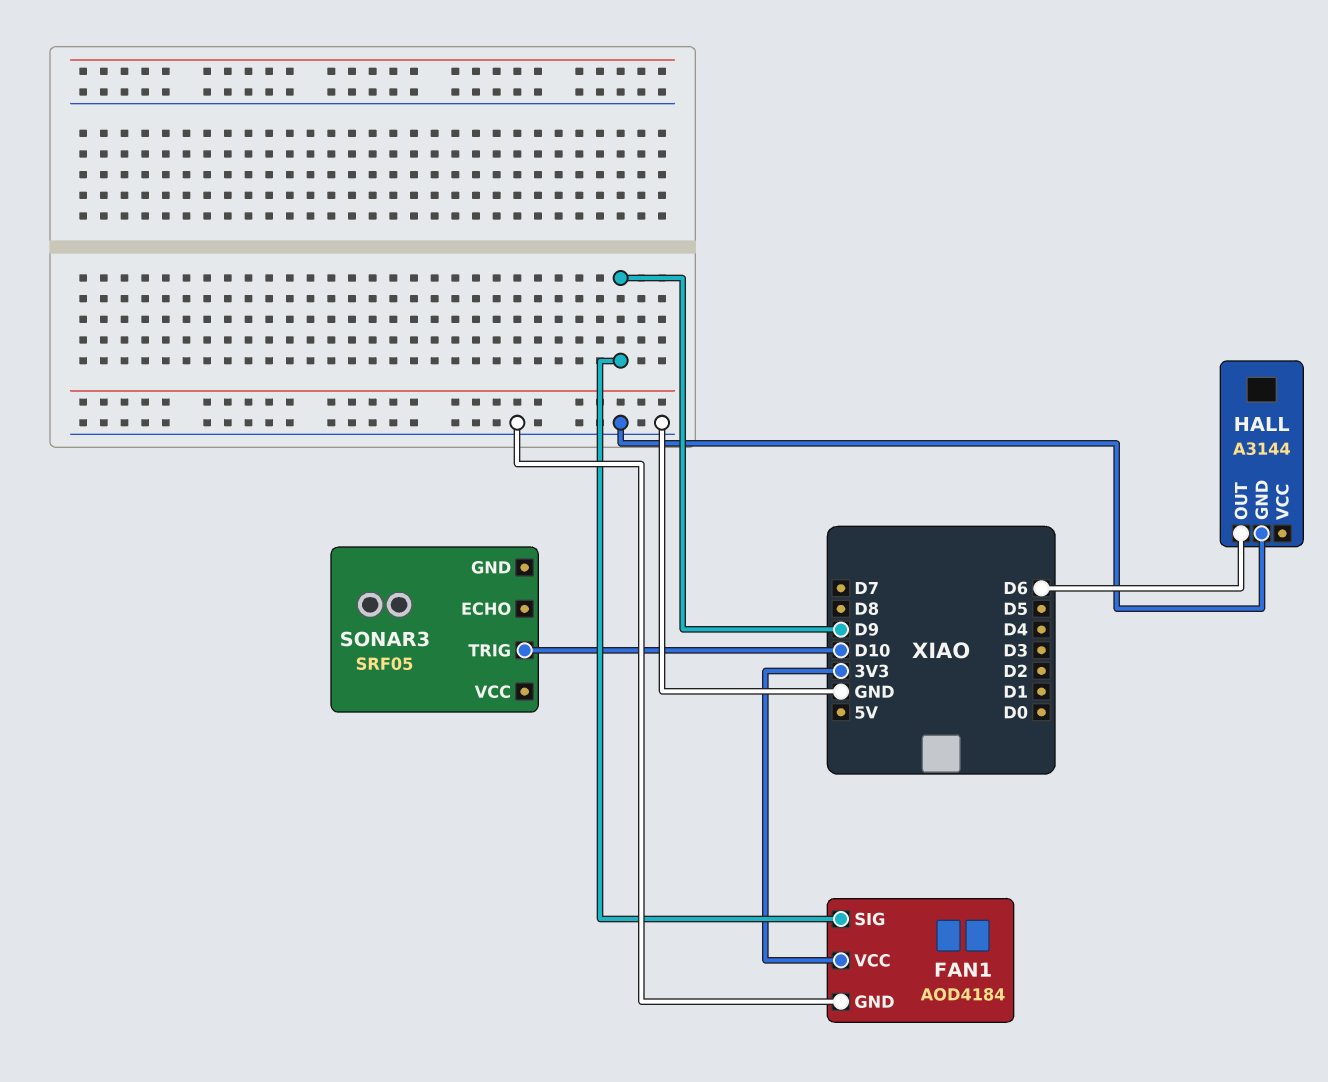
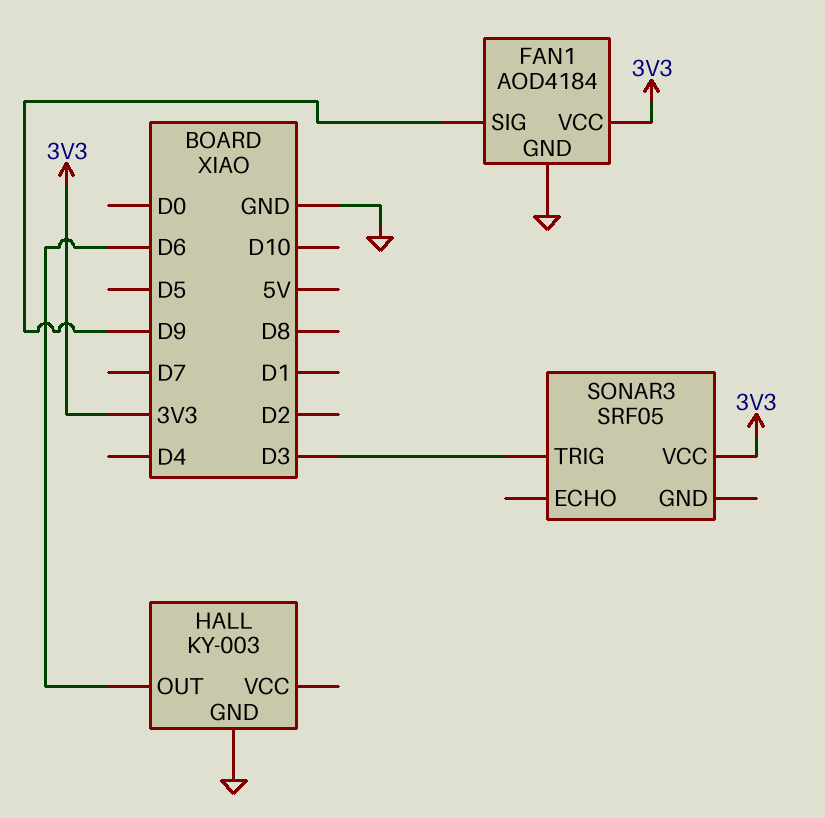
HALL: A3144 -> KY-003
SONAR3 pin TRIG: D10 -> D3
SONAR3 pin VCC: none -> 3V3

